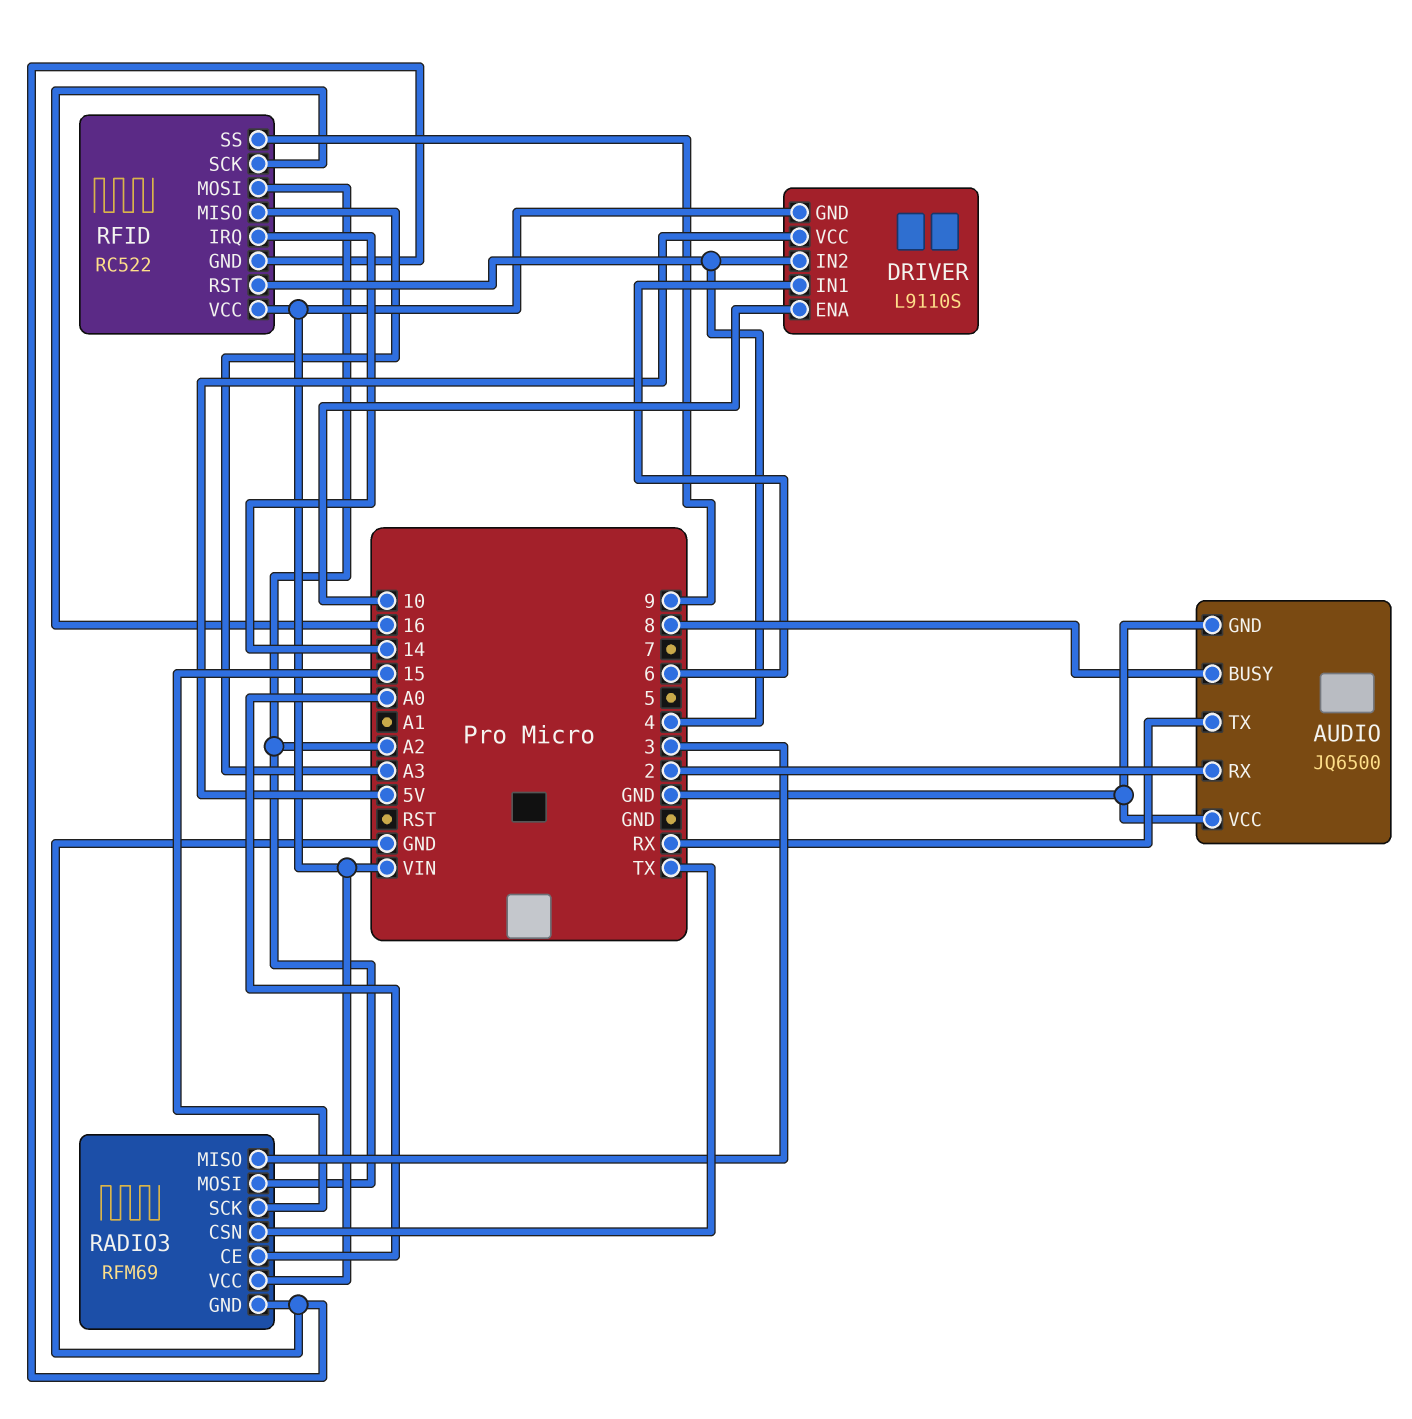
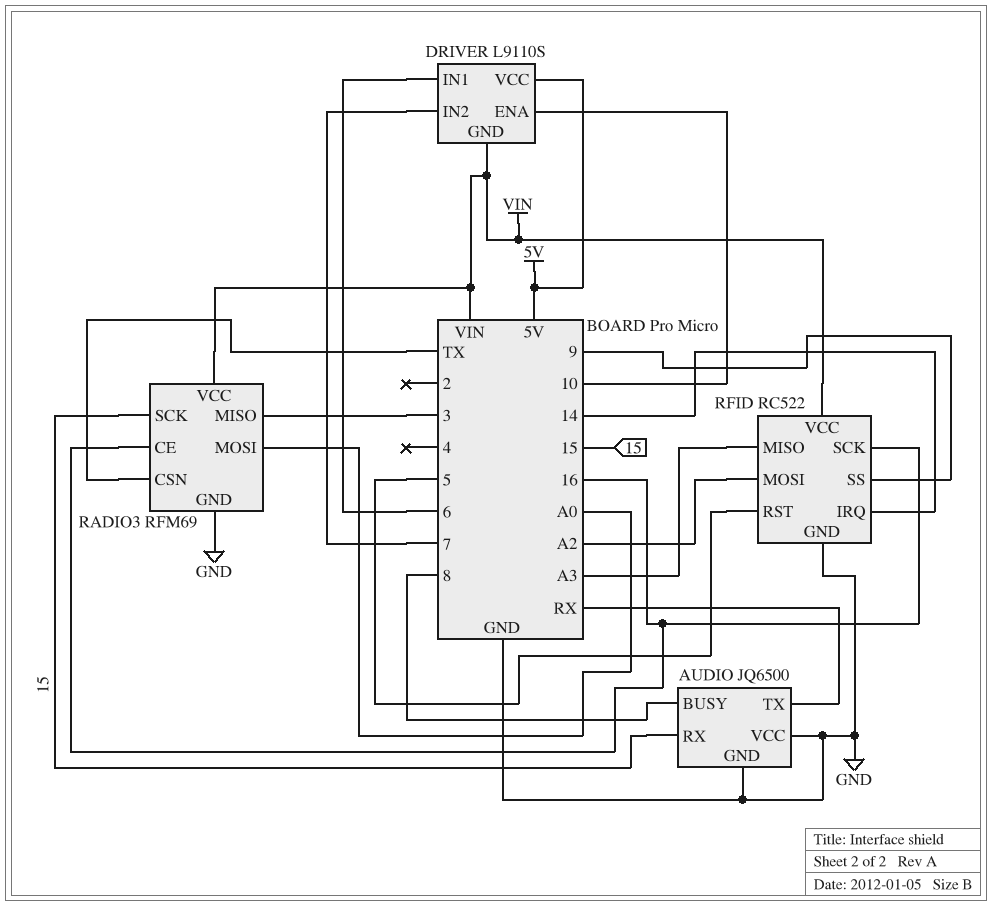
AUDIO pin RX: 2 -> 15
DRIVER pin IN2: 4 -> 7
RADIO3 pin CE: A0 -> 16
RADIO3 pin MOSI: A2 -> A0
RFID pin RST: 4 -> 5

